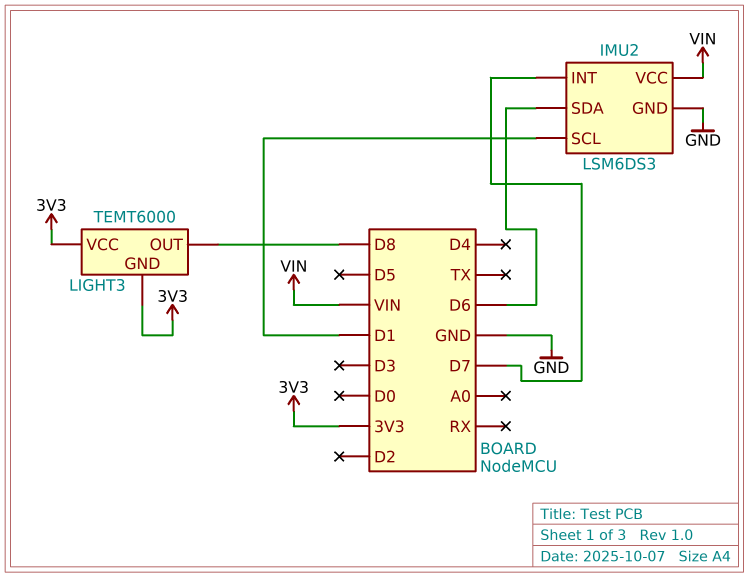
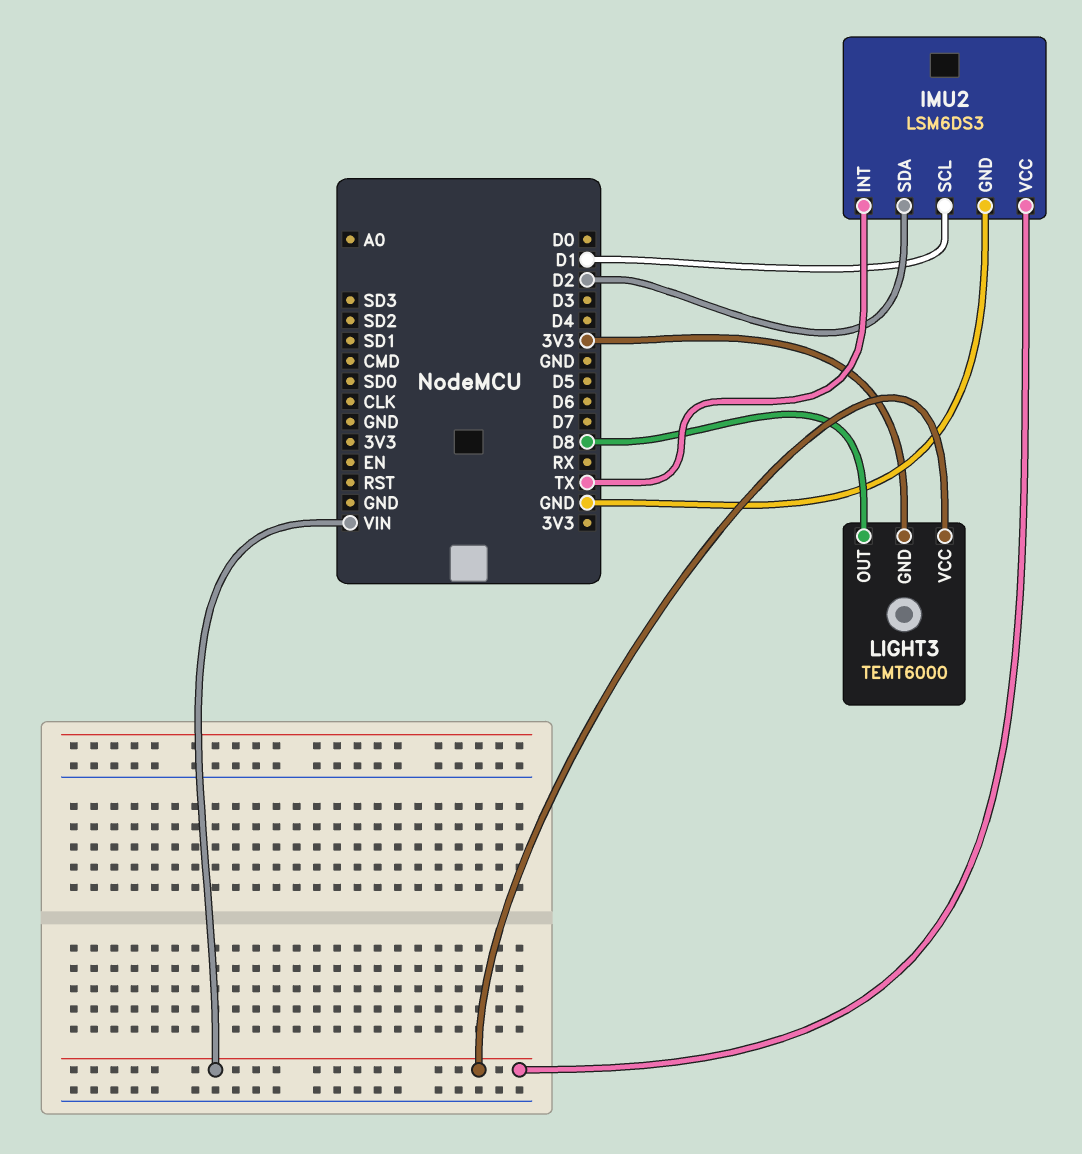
IMU2 pin INT: D7 -> TX
IMU2 pin SDA: D6 -> D2
LIGHT3 pin VCC: 3V3 -> VIN

